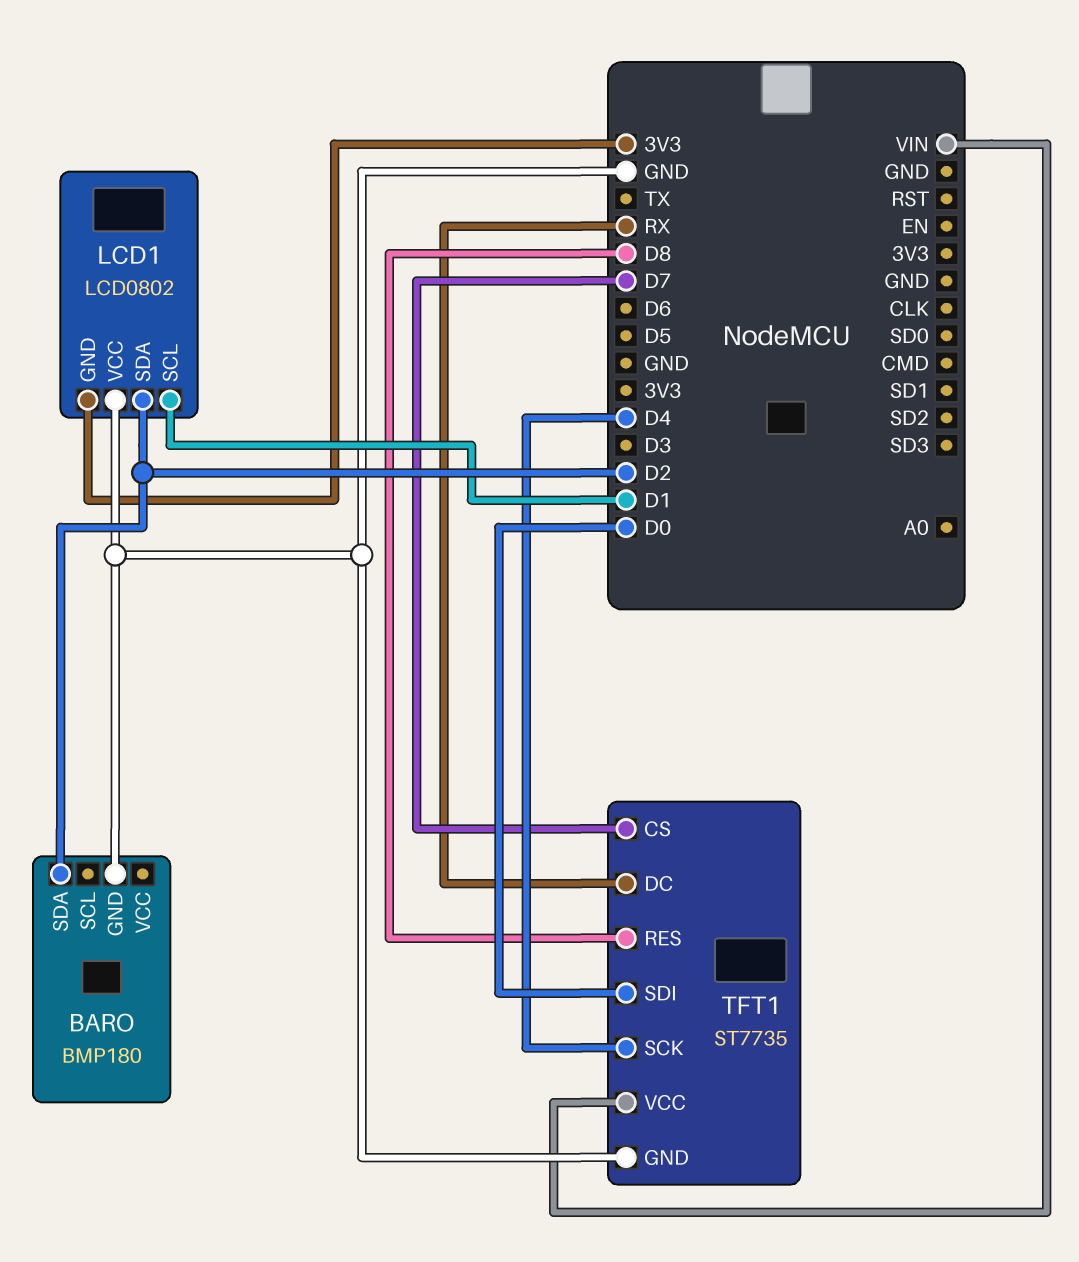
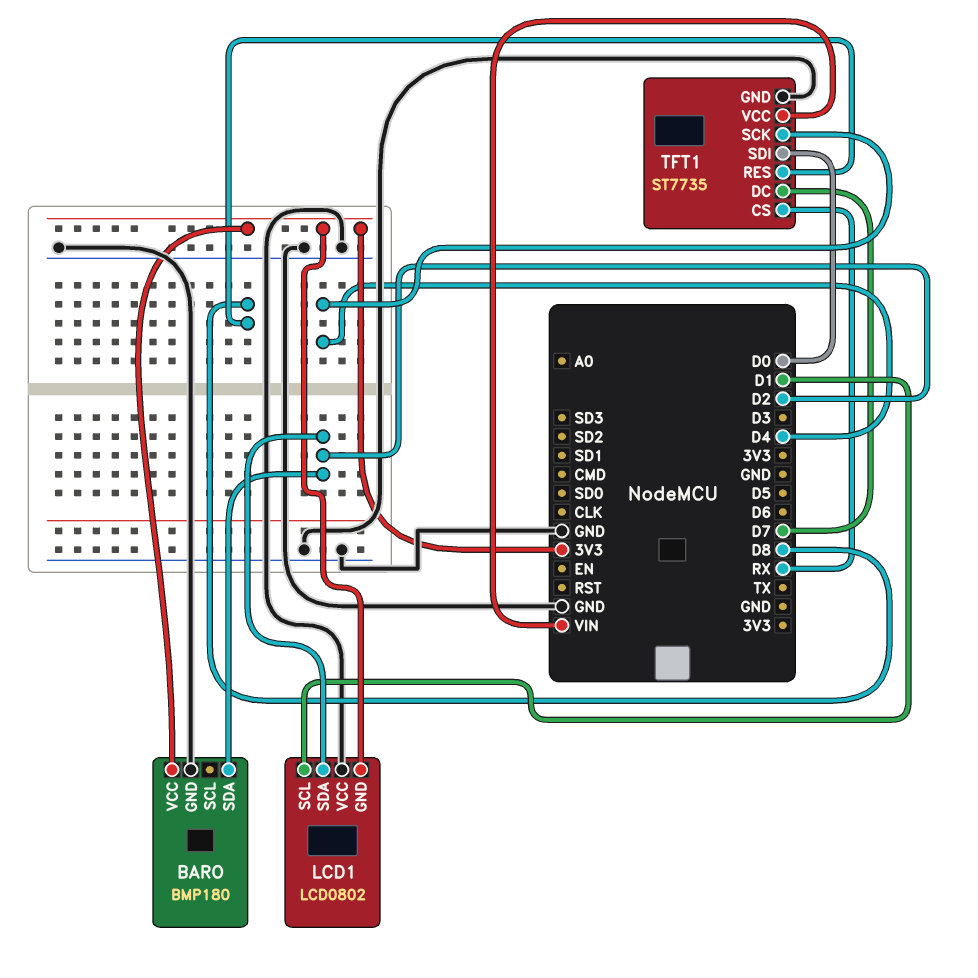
BARO pin VCC: none -> 3V3
TFT1 pin CS: D7 -> RX
TFT1 pin DC: RX -> D7

